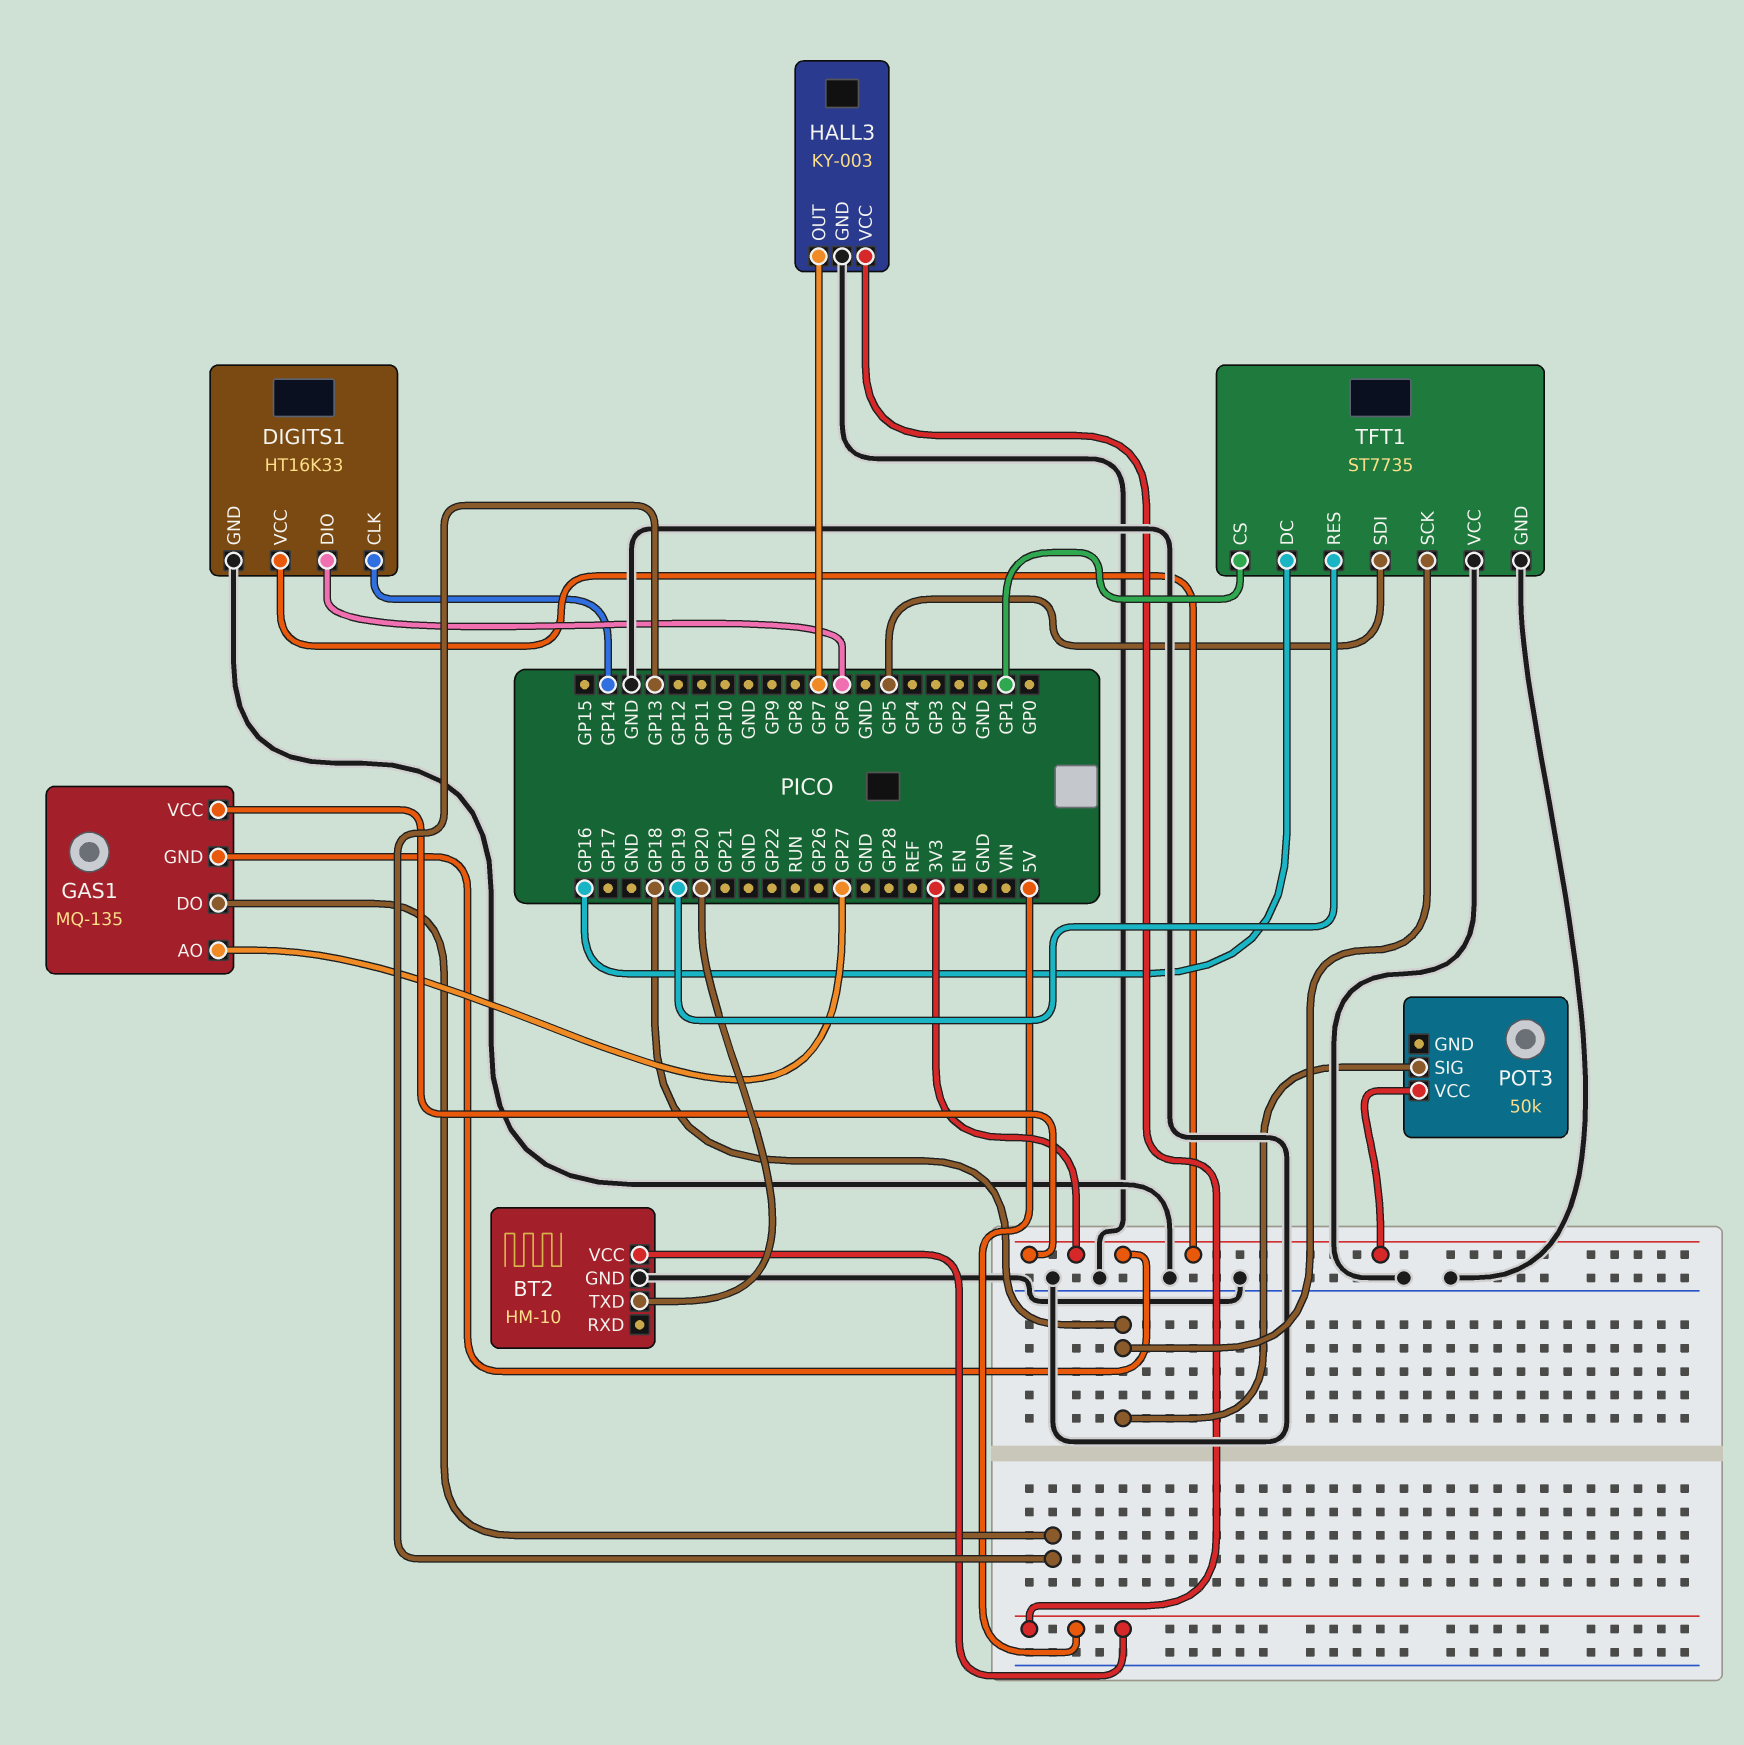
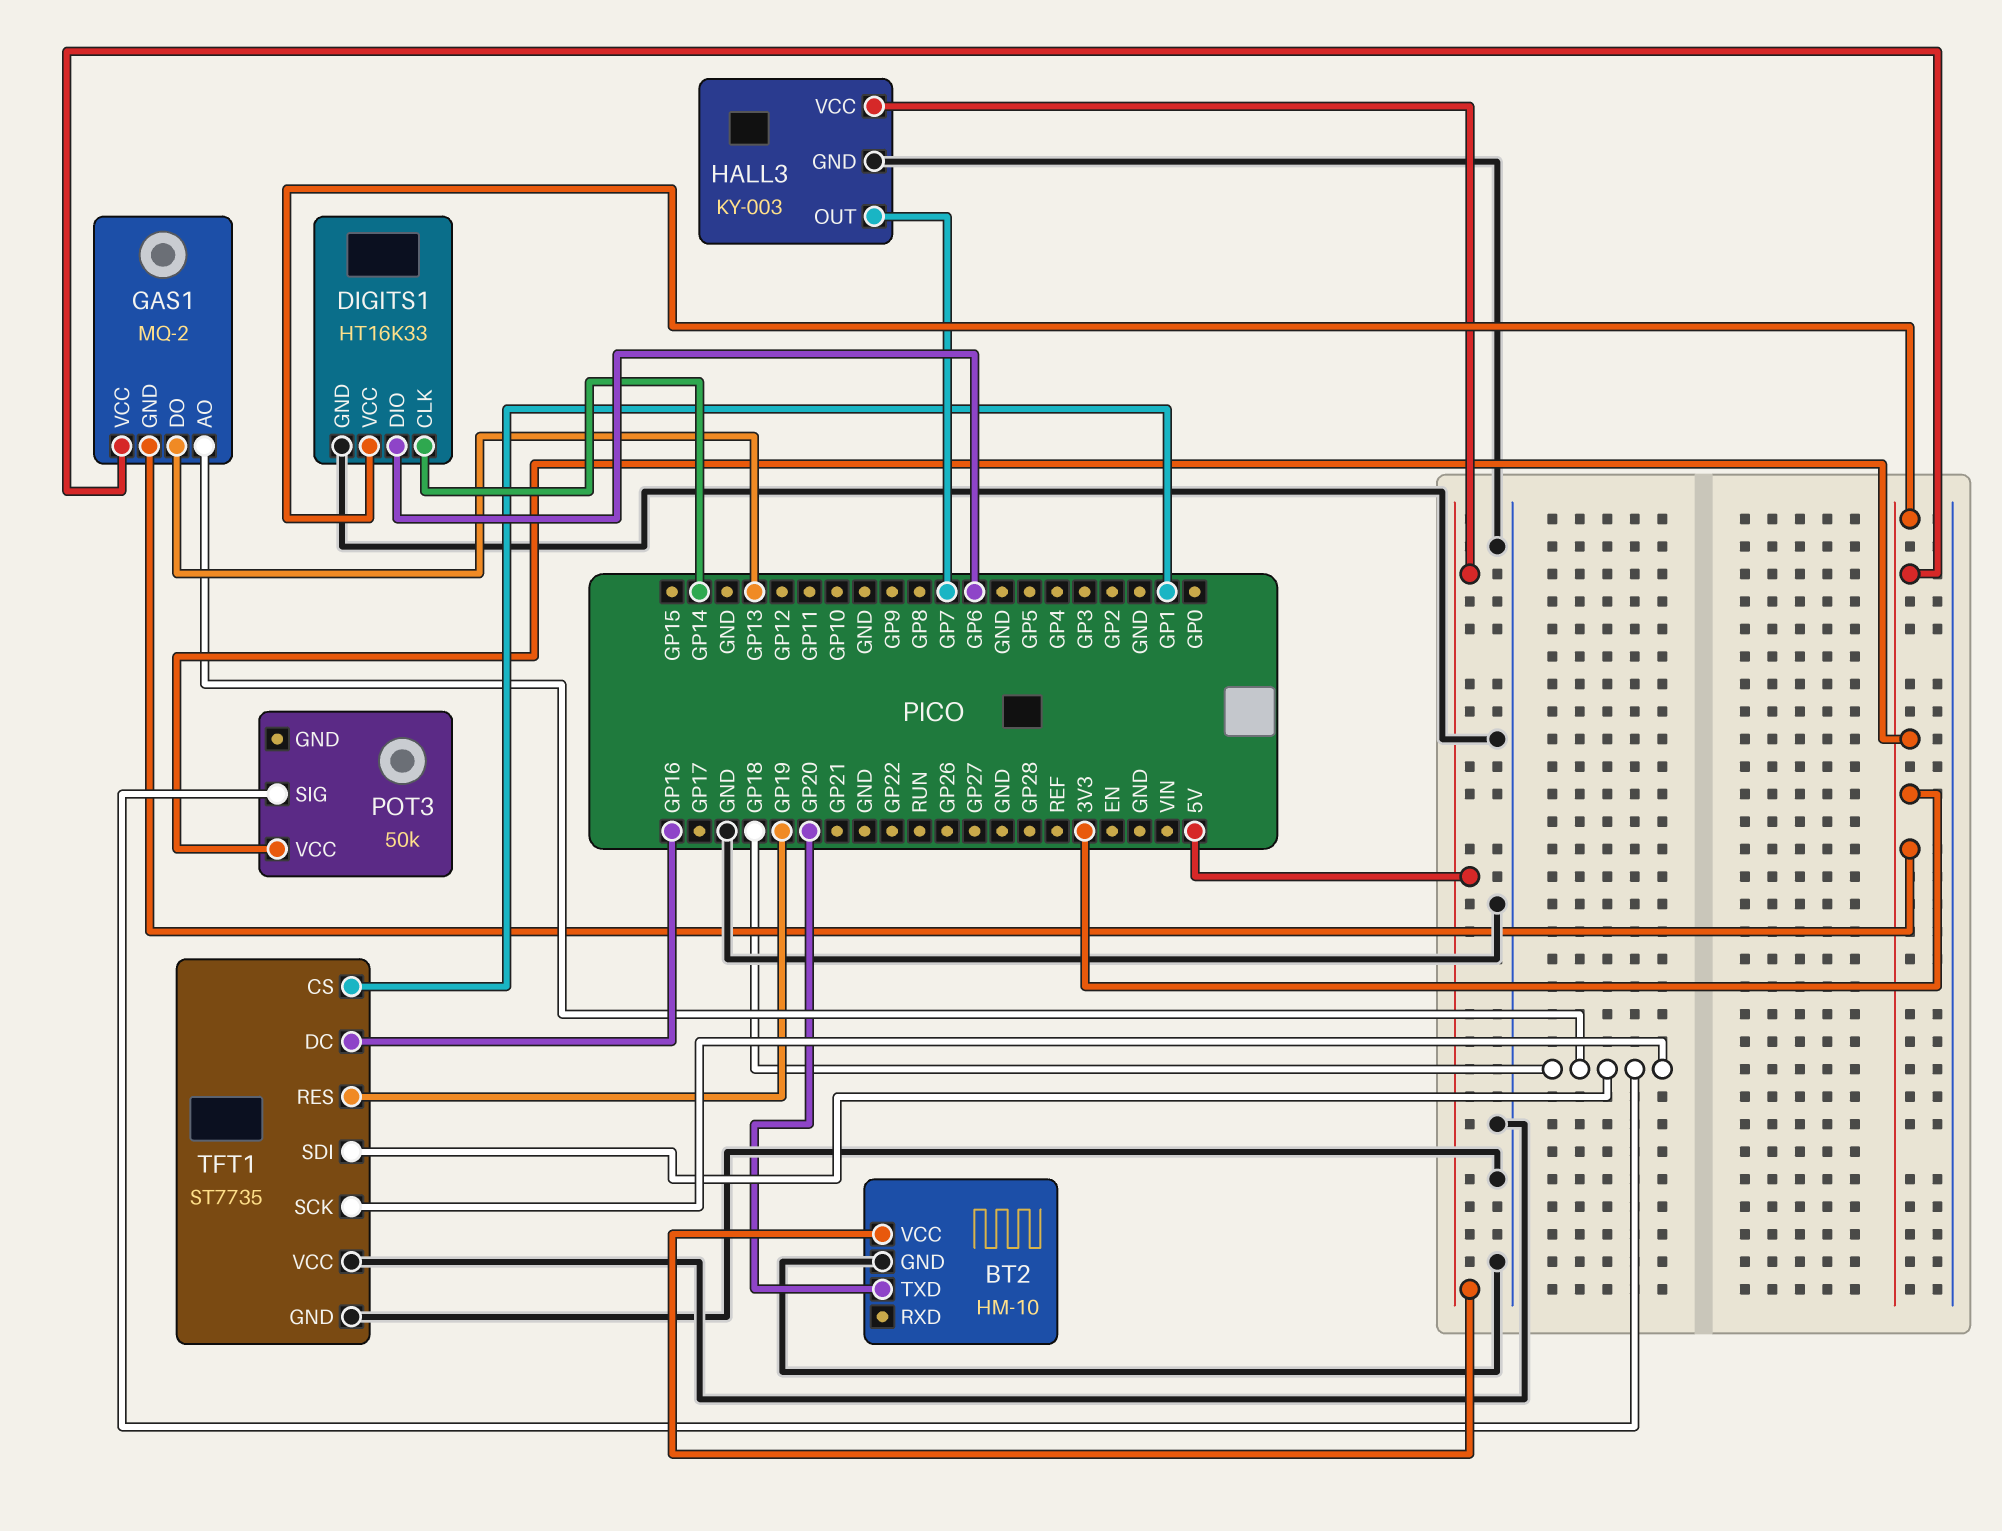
GAS1: MQ-135 -> MQ-2
GAS1 pin AO: GP27 -> GP18
TFT1 pin SDI: GP5 -> GP18

